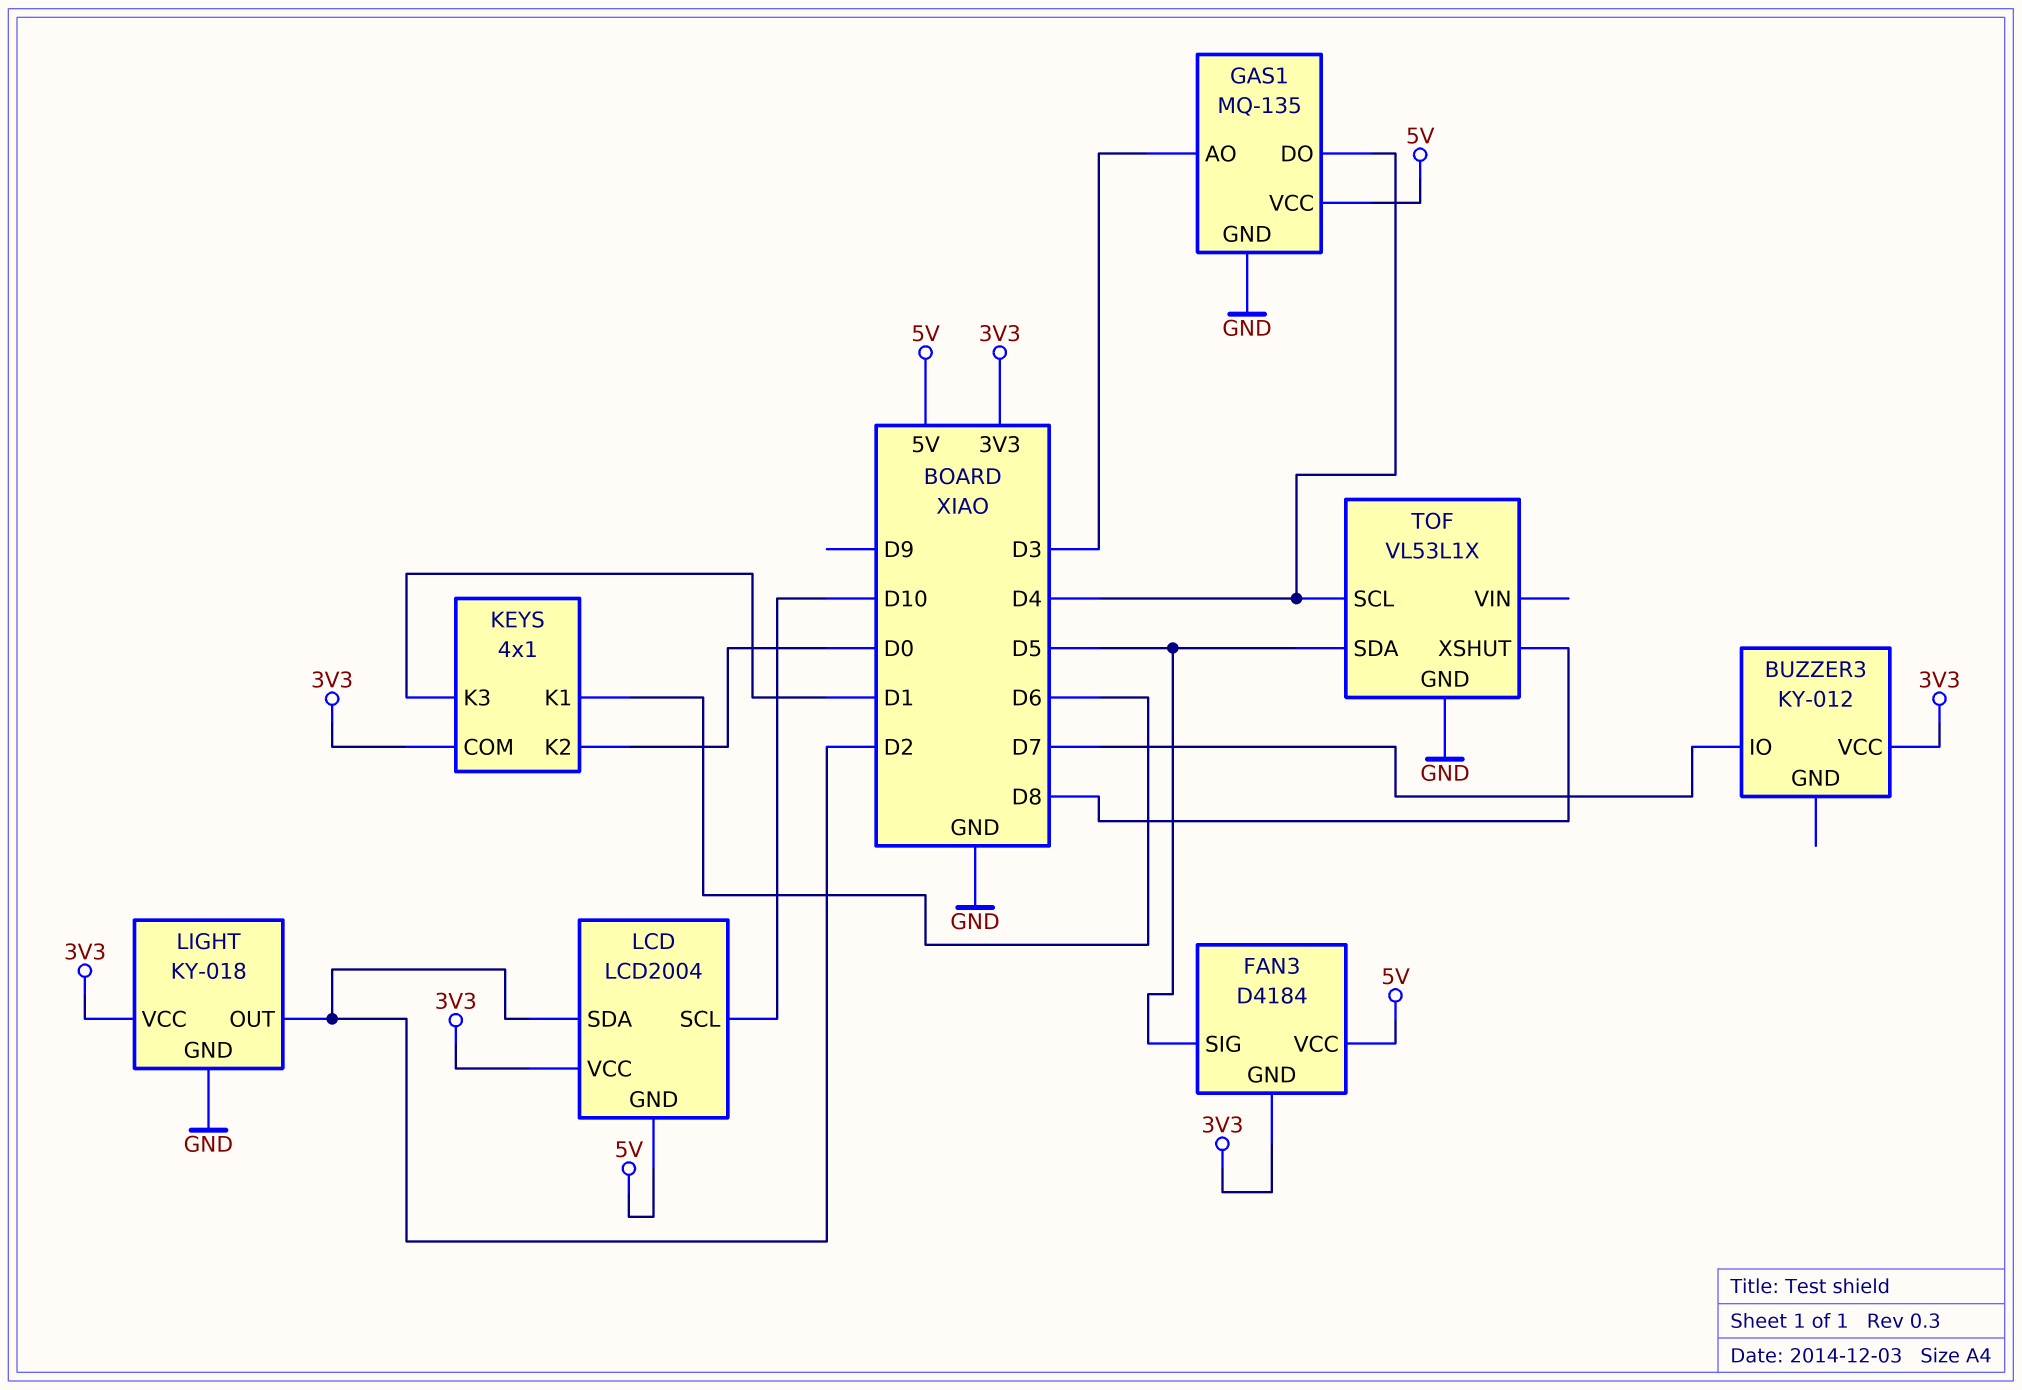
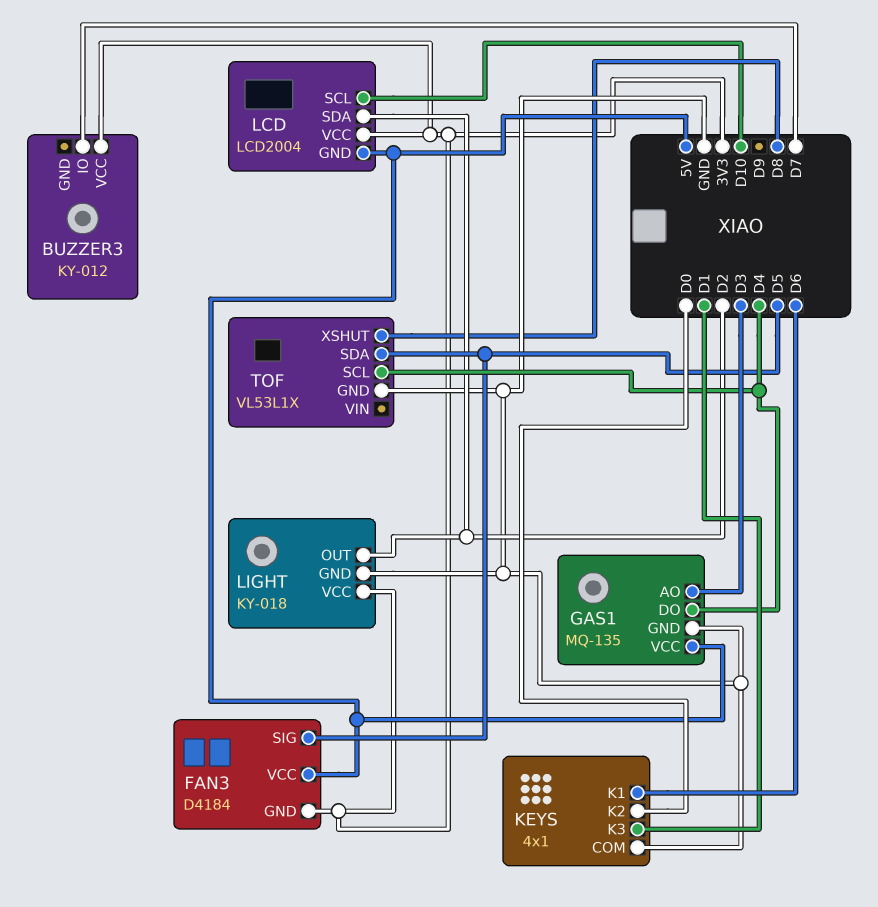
KEYS pin COM: 3V3 -> GND

